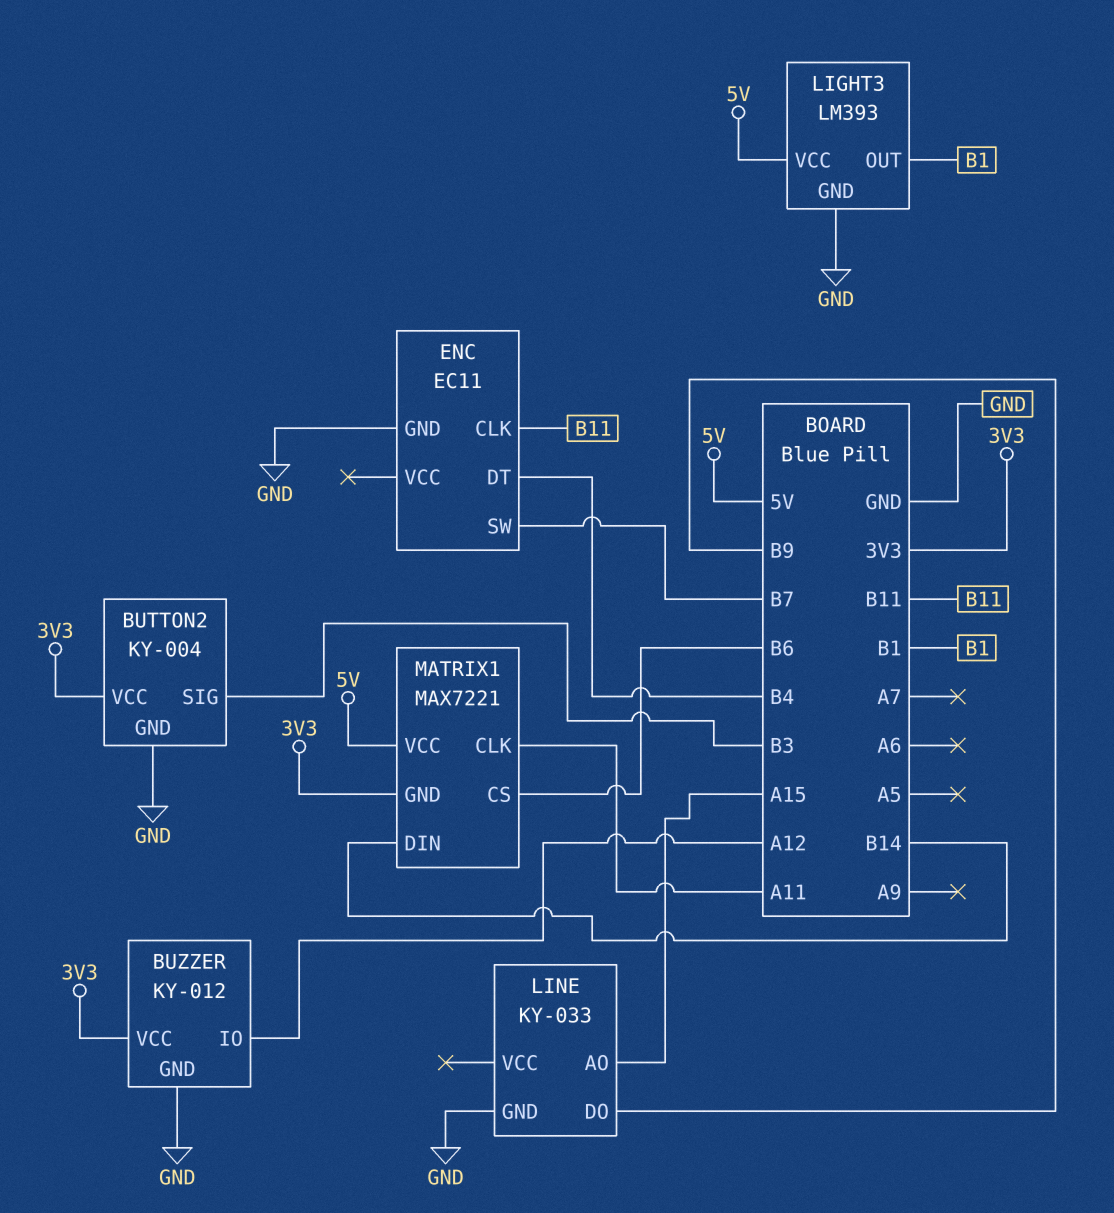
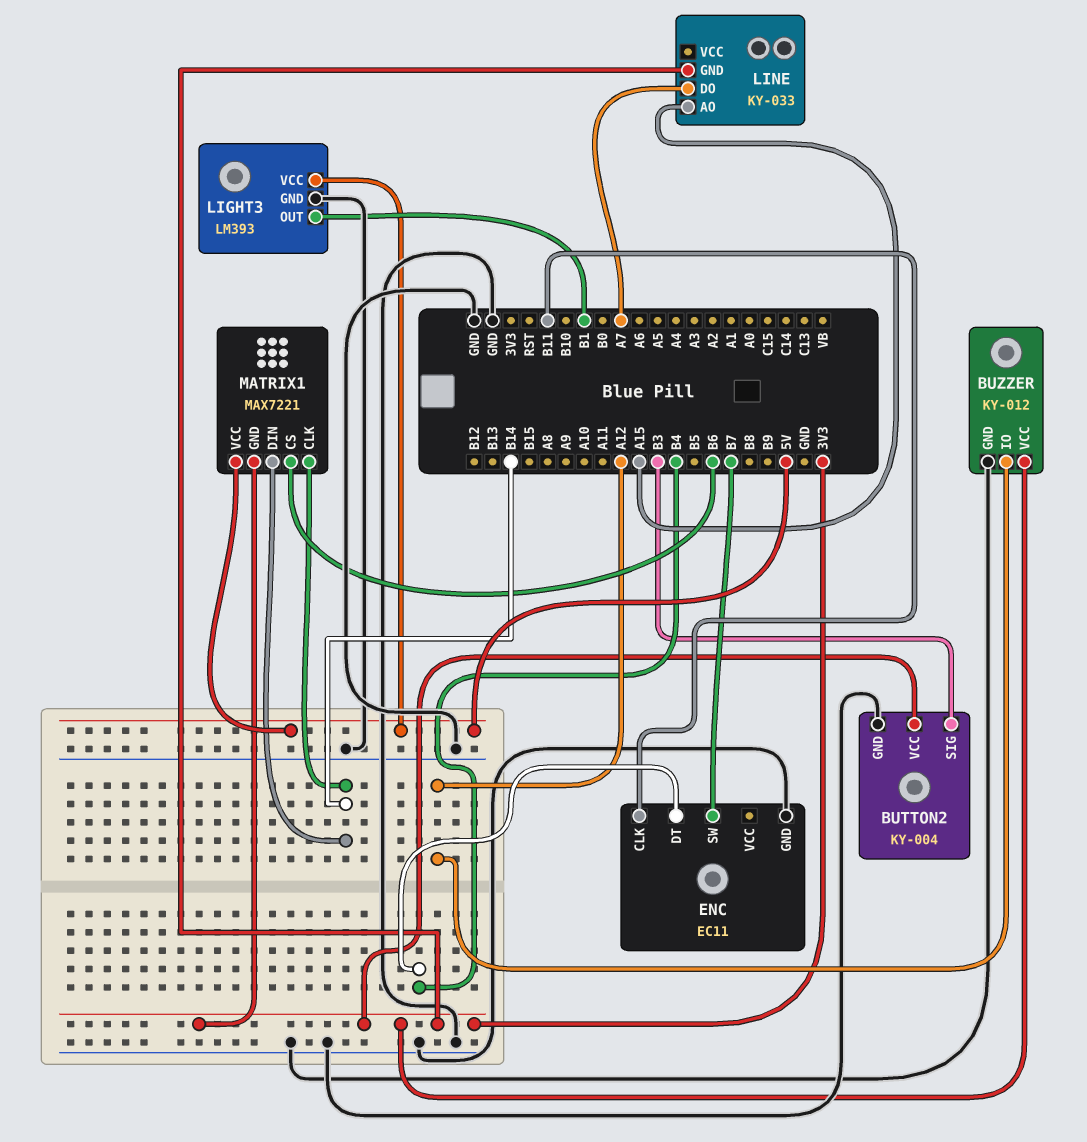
LINE pin DO: B9 -> A7
LINE pin GND: GND -> 3V3
MATRIX1 pin CLK: A11 -> B14

